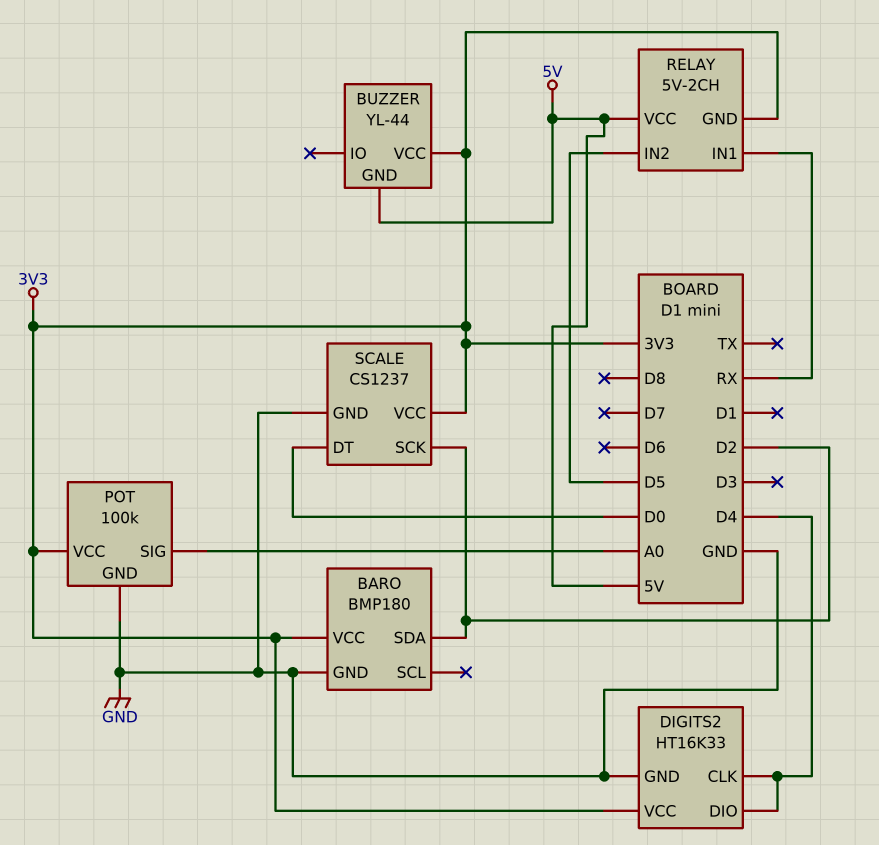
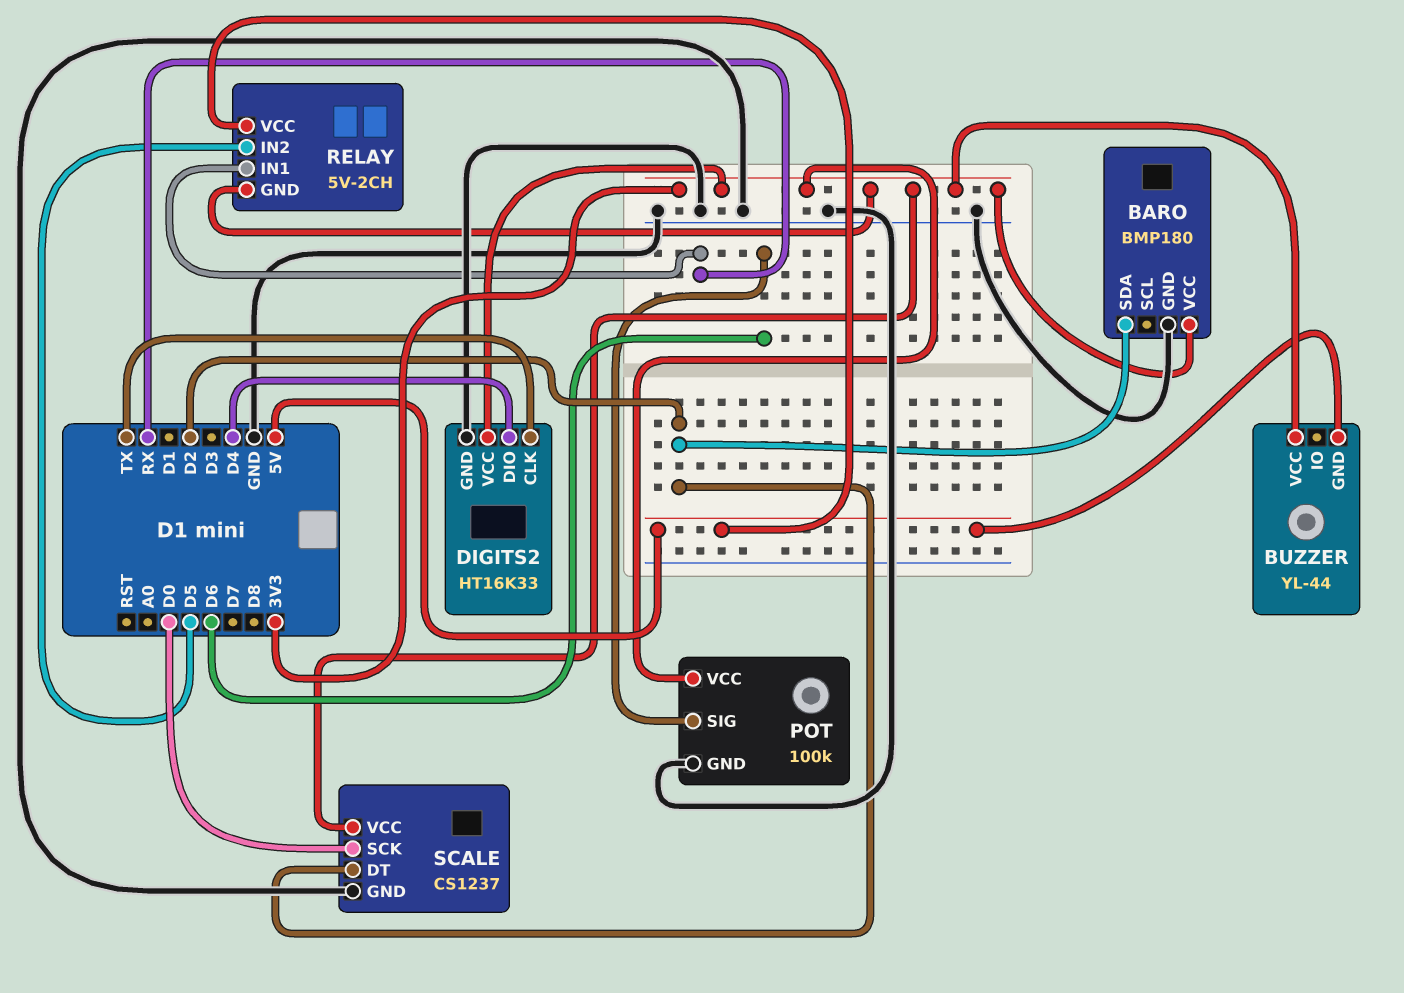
DIGITS2 pin CLK: D4 -> TX
POT pin SIG: A0 -> D6
SCALE pin DT: D0 -> D2
SCALE pin SCK: D2 -> D0

